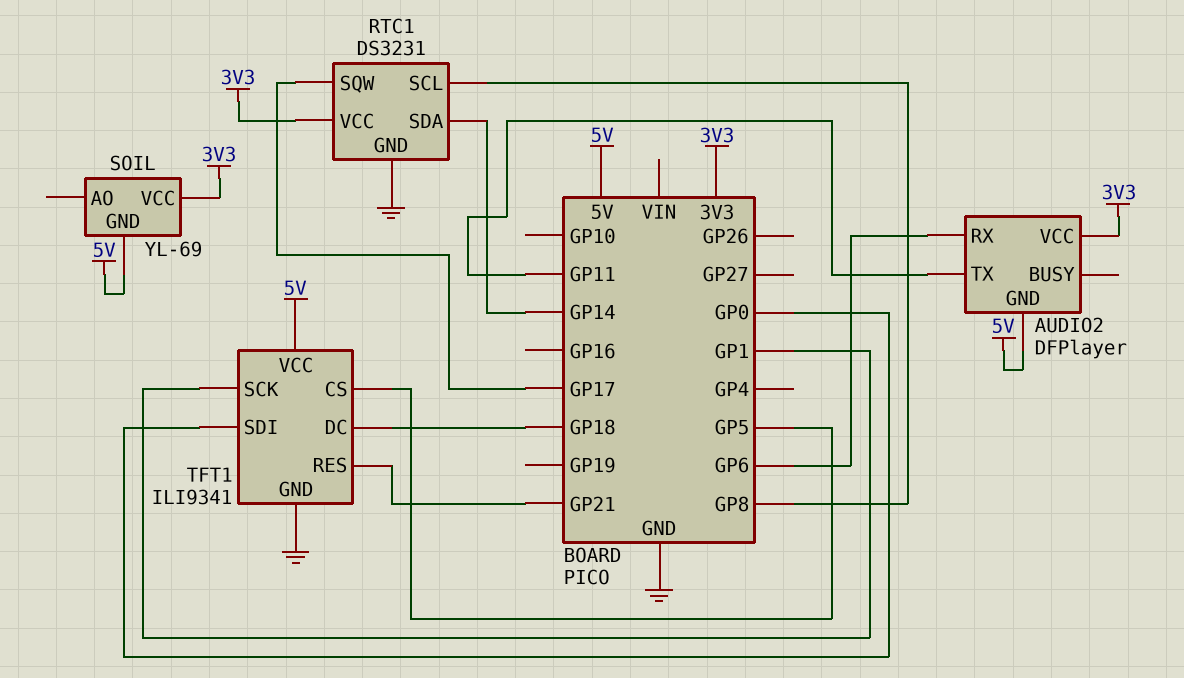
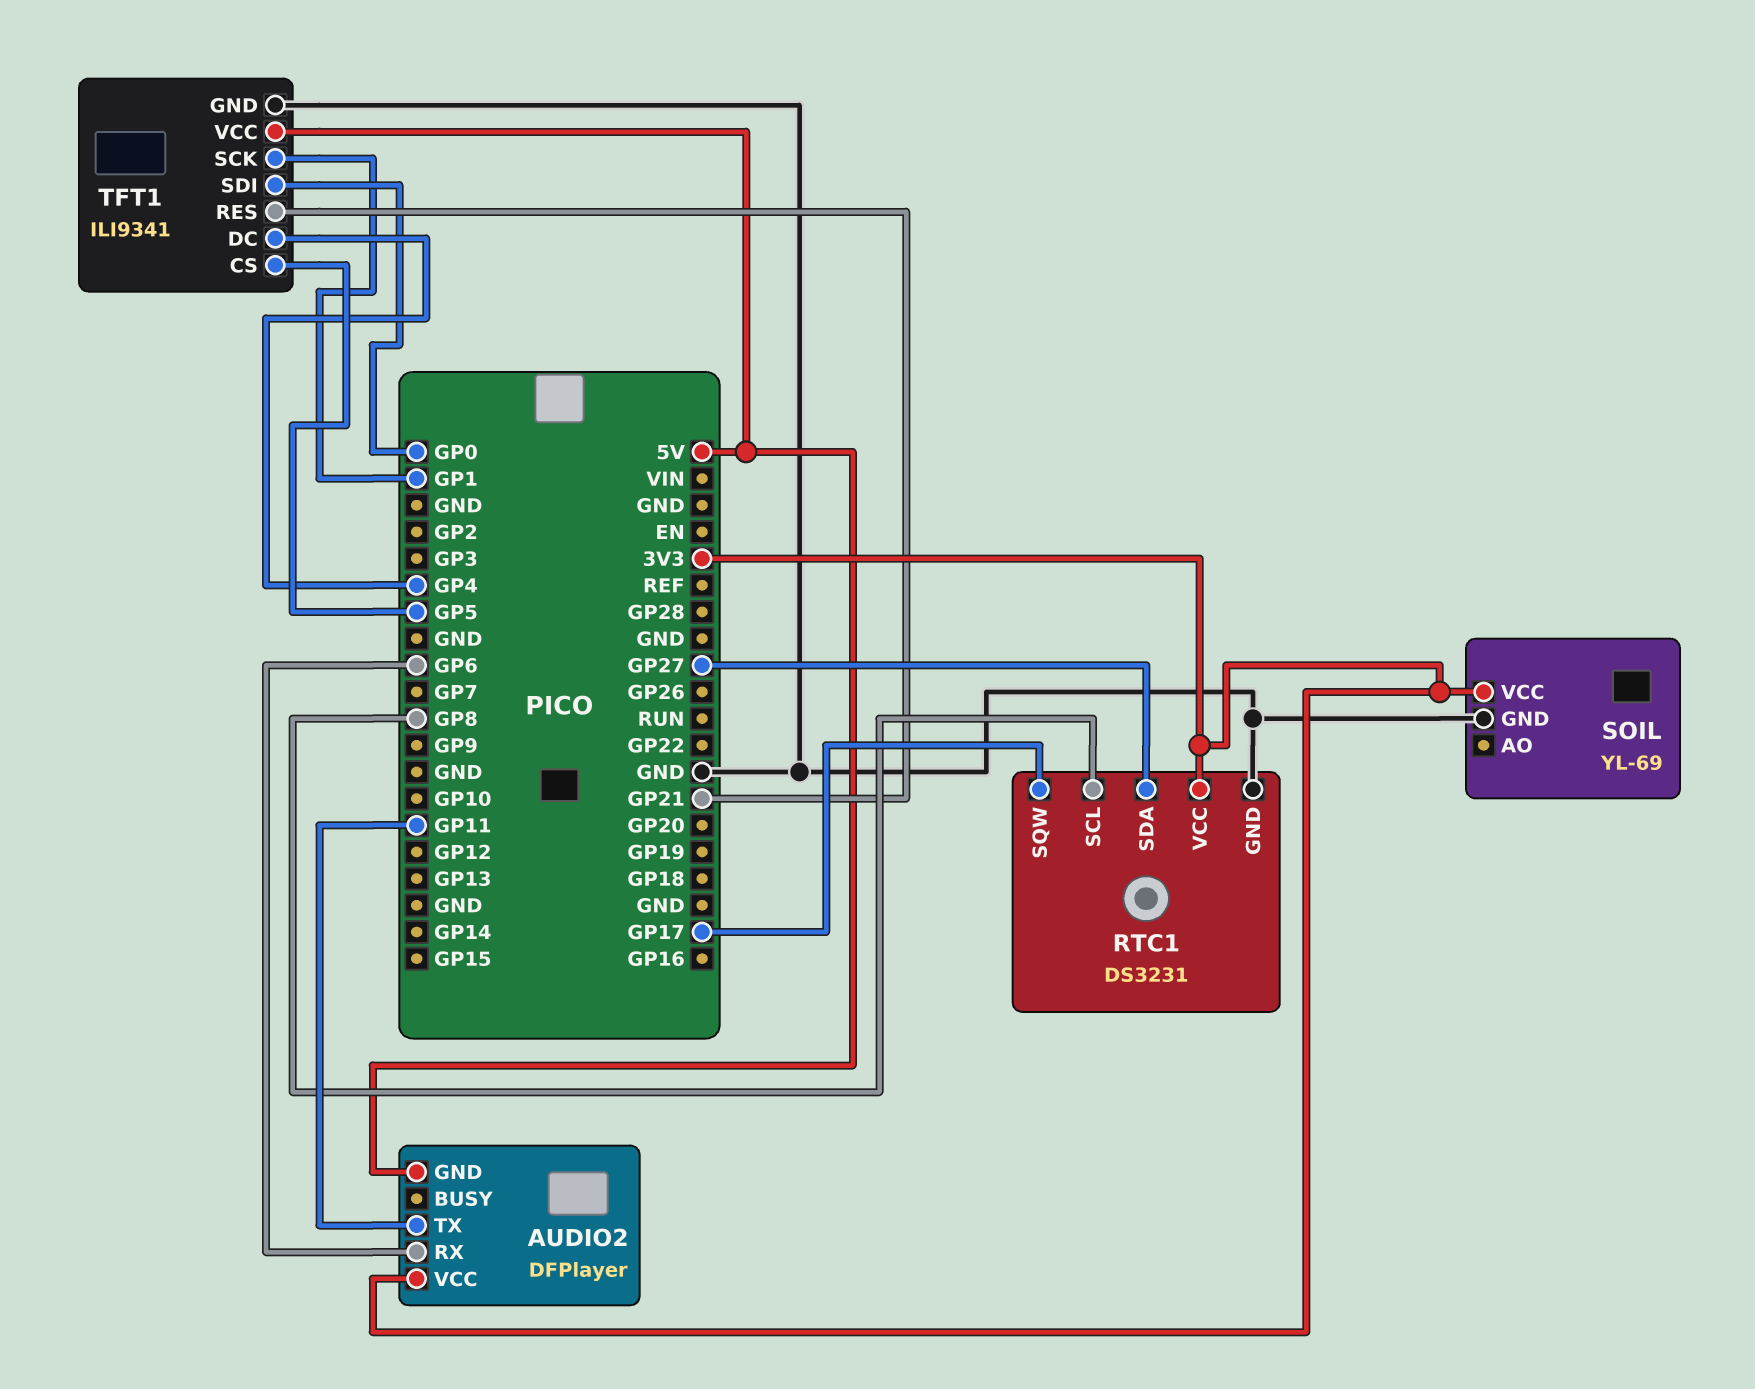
RTC1 pin SDA: GP14 -> GP27
SOIL pin GND: 5V -> GND
TFT1 pin DC: GP18 -> GP4

